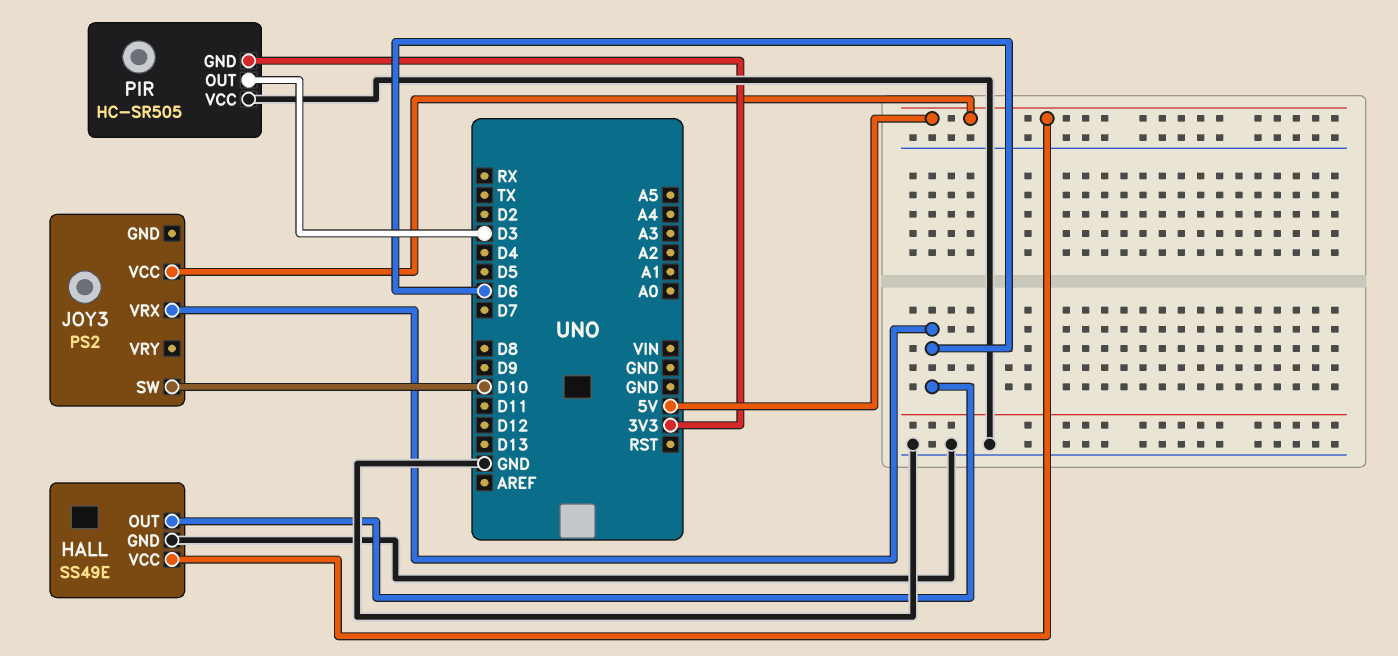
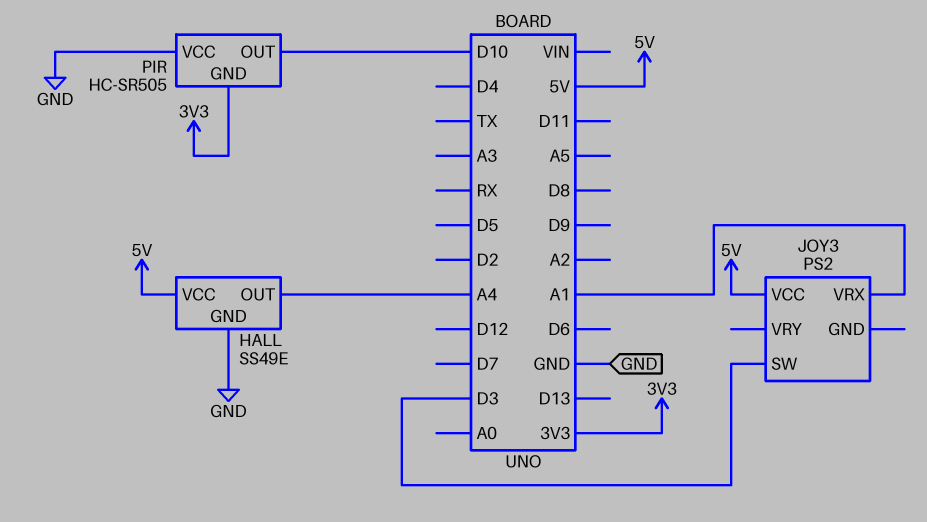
HALL pin OUT: D6 -> A4
JOY3 pin SW: D10 -> D3
JOY3 pin VRX: D6 -> A1
PIR pin OUT: D3 -> D10

